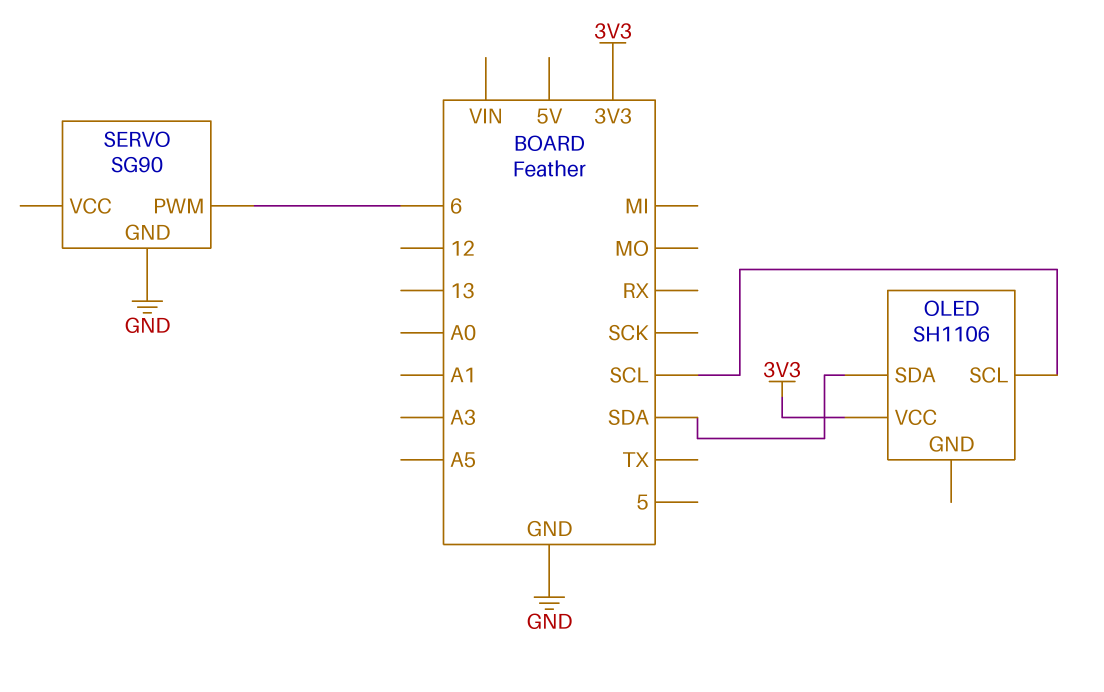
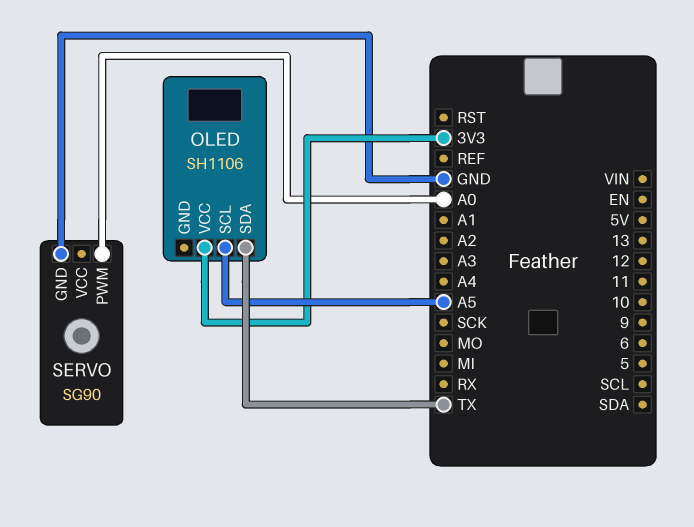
OLED pin SCL: SCL -> A5
OLED pin SDA: SDA -> TX
SERVO pin PWM: 6 -> A0

